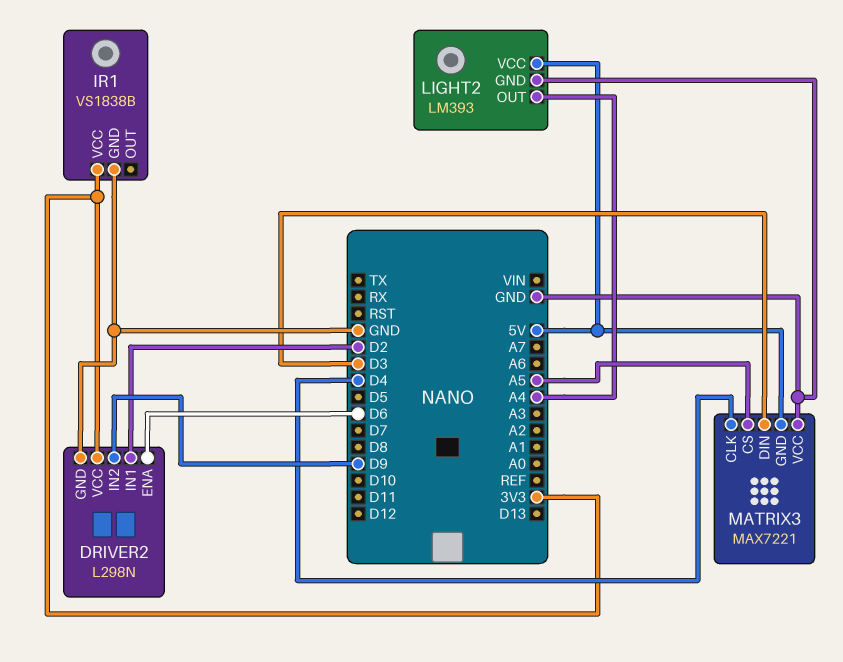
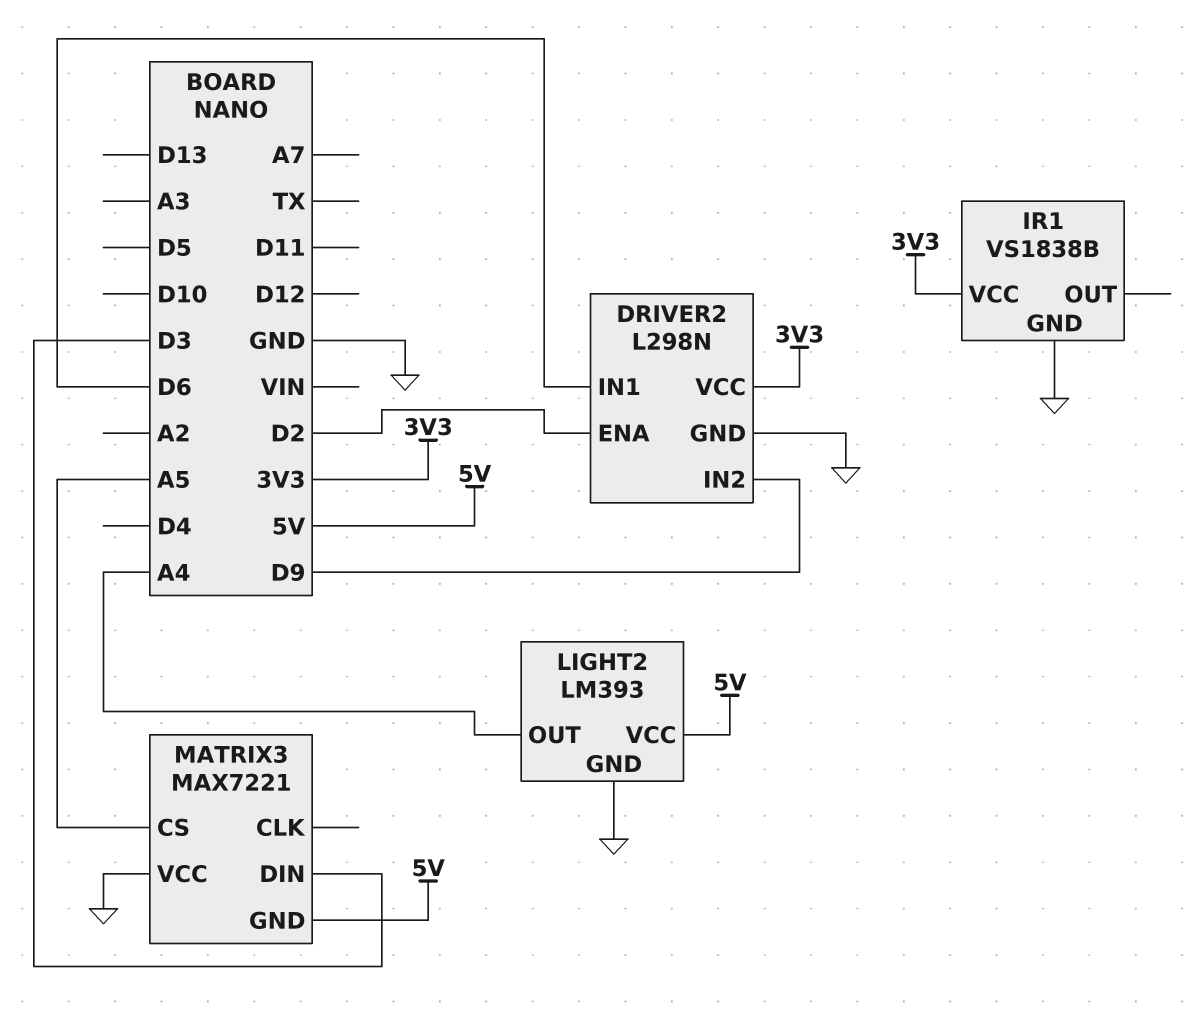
DRIVER2 pin ENA: D6 -> D2
DRIVER2 pin IN1: D2 -> D6
MATRIX3 pin CLK: D4 -> none

